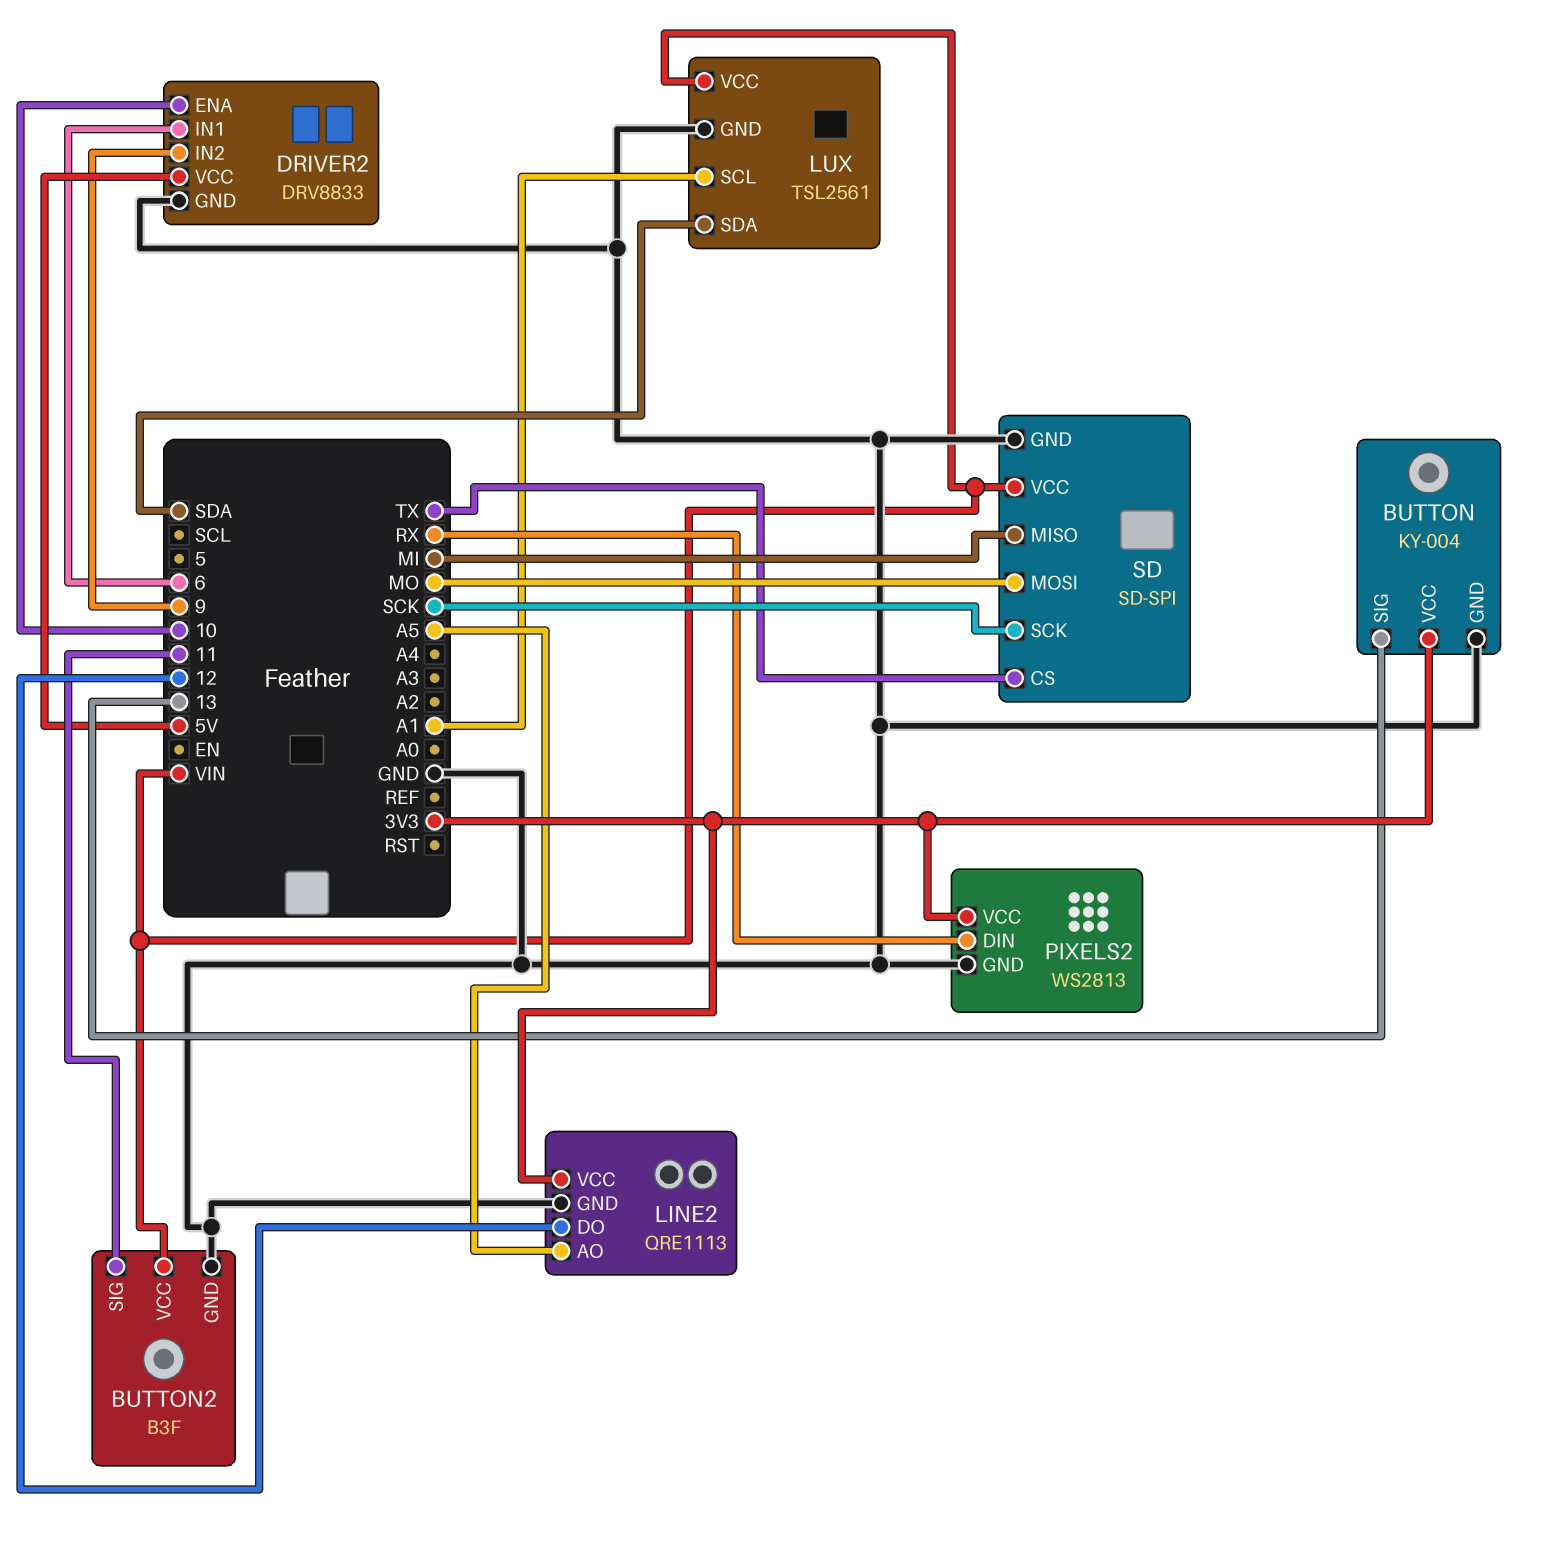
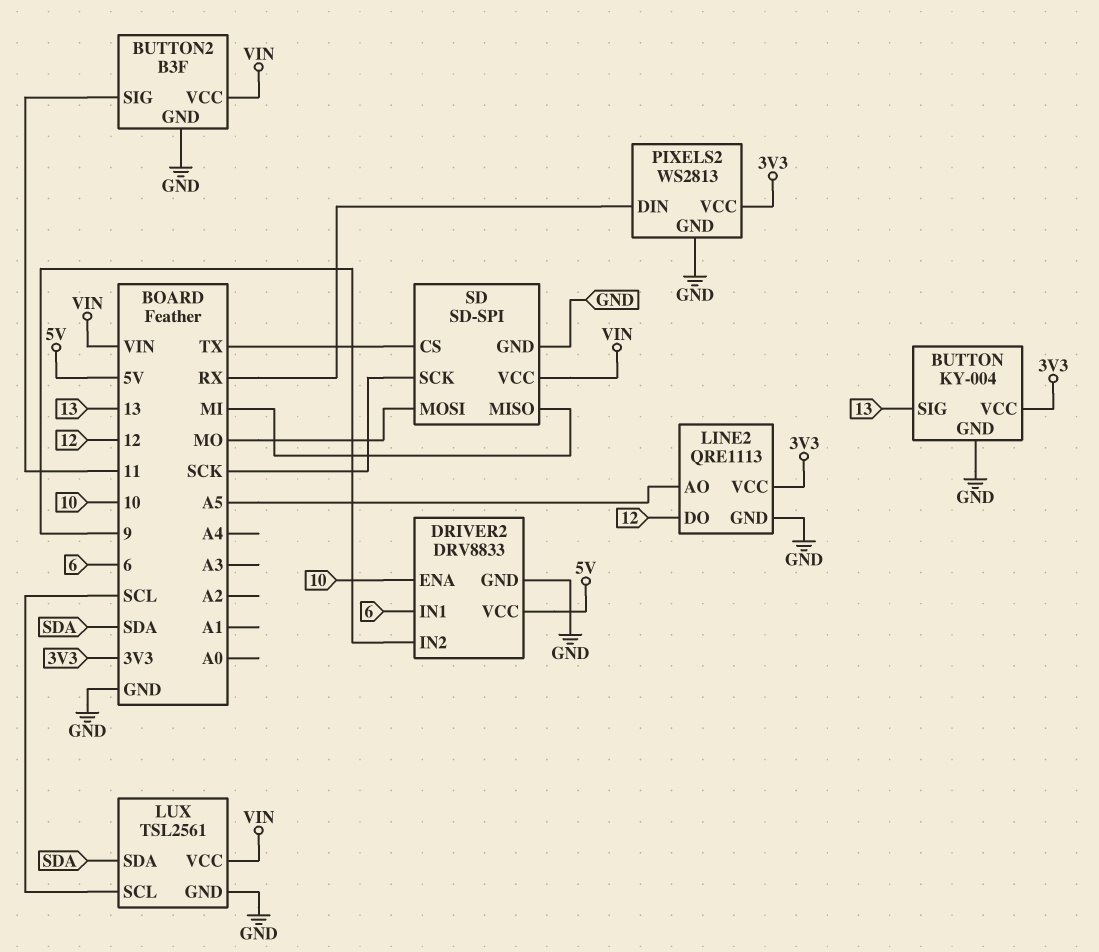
LUX pin SCL: A1 -> SCL

